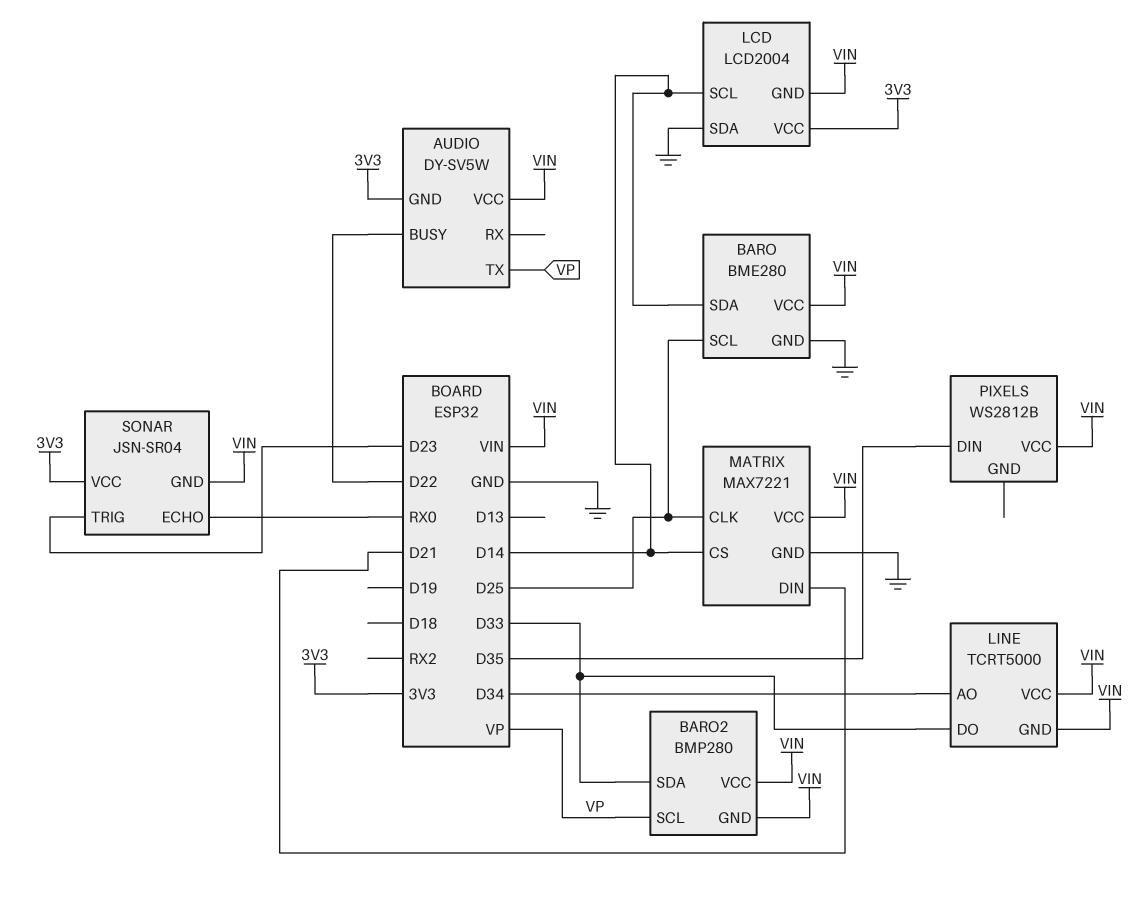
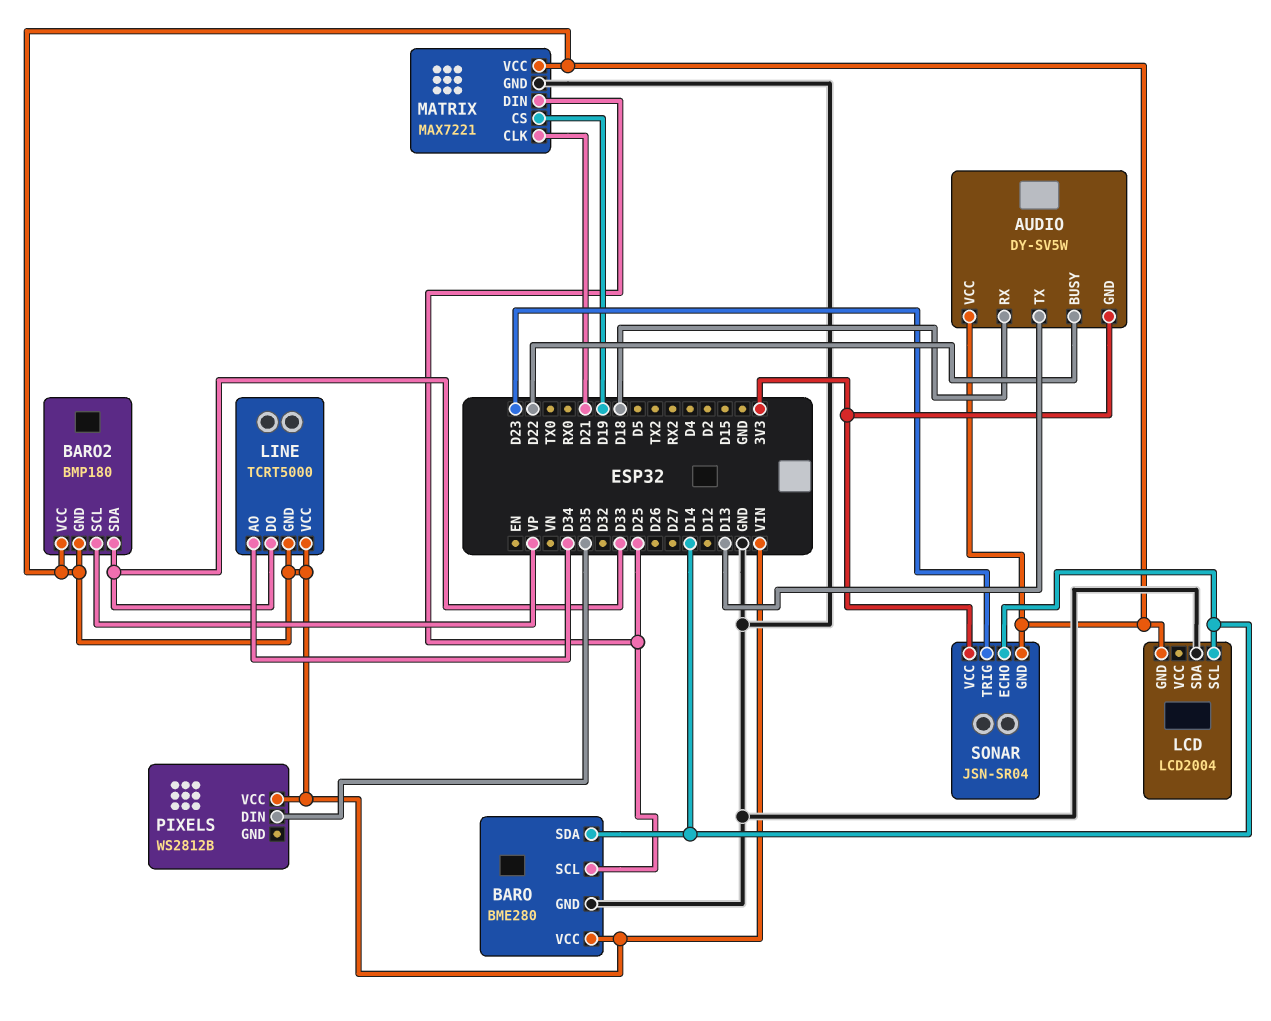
AUDIO pin RX: none -> D18
AUDIO pin TX: VP -> D13
BARO2: BMP280 -> BMP180
LCD pin VCC: 3V3 -> none
MATRIX pin CLK: D25 -> D21
MATRIX pin CS: D14 -> D19
MATRIX pin DIN: D21 -> D25
SONAR pin ECHO: RX0 -> D14

